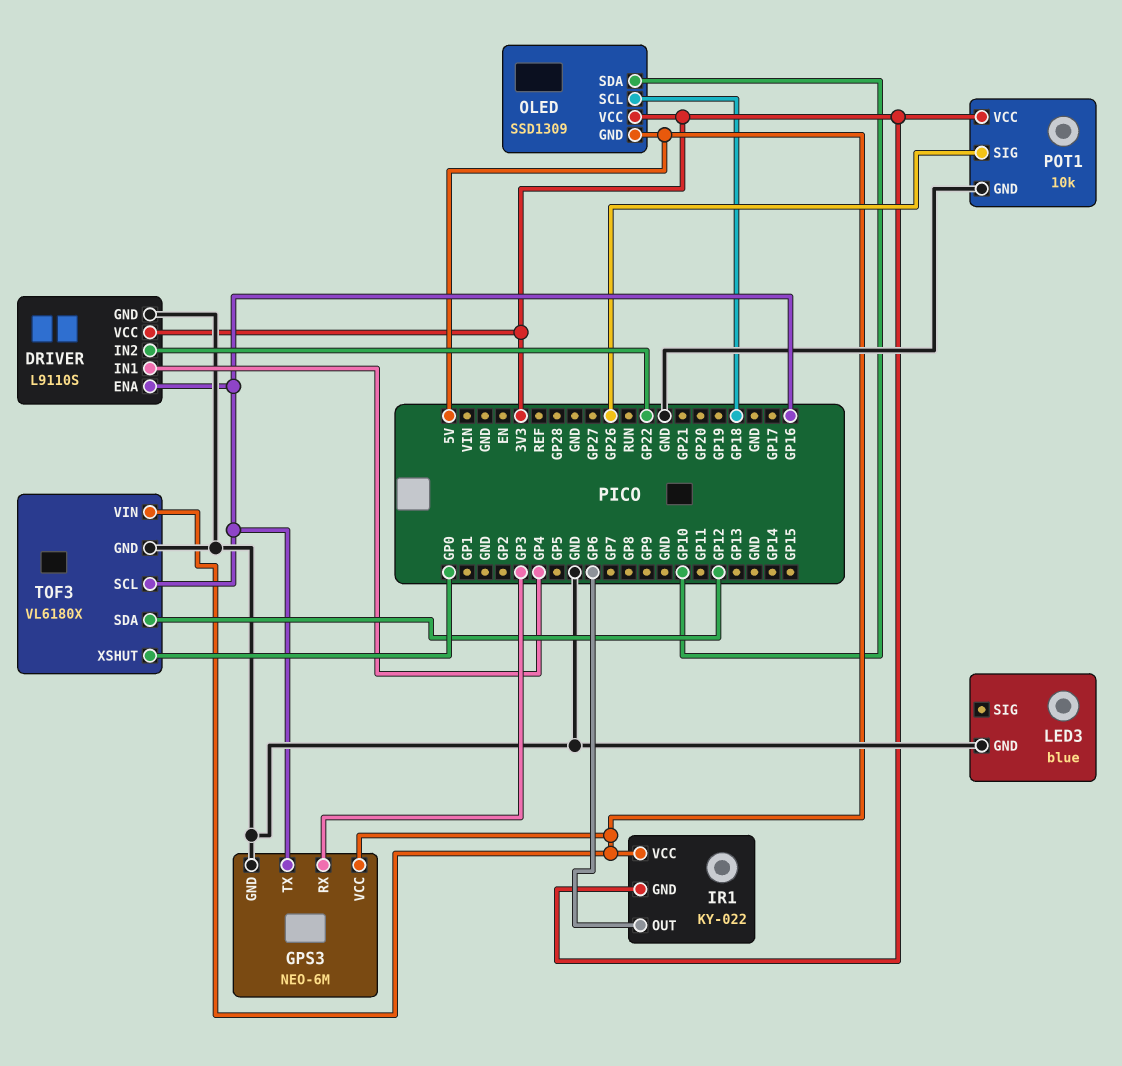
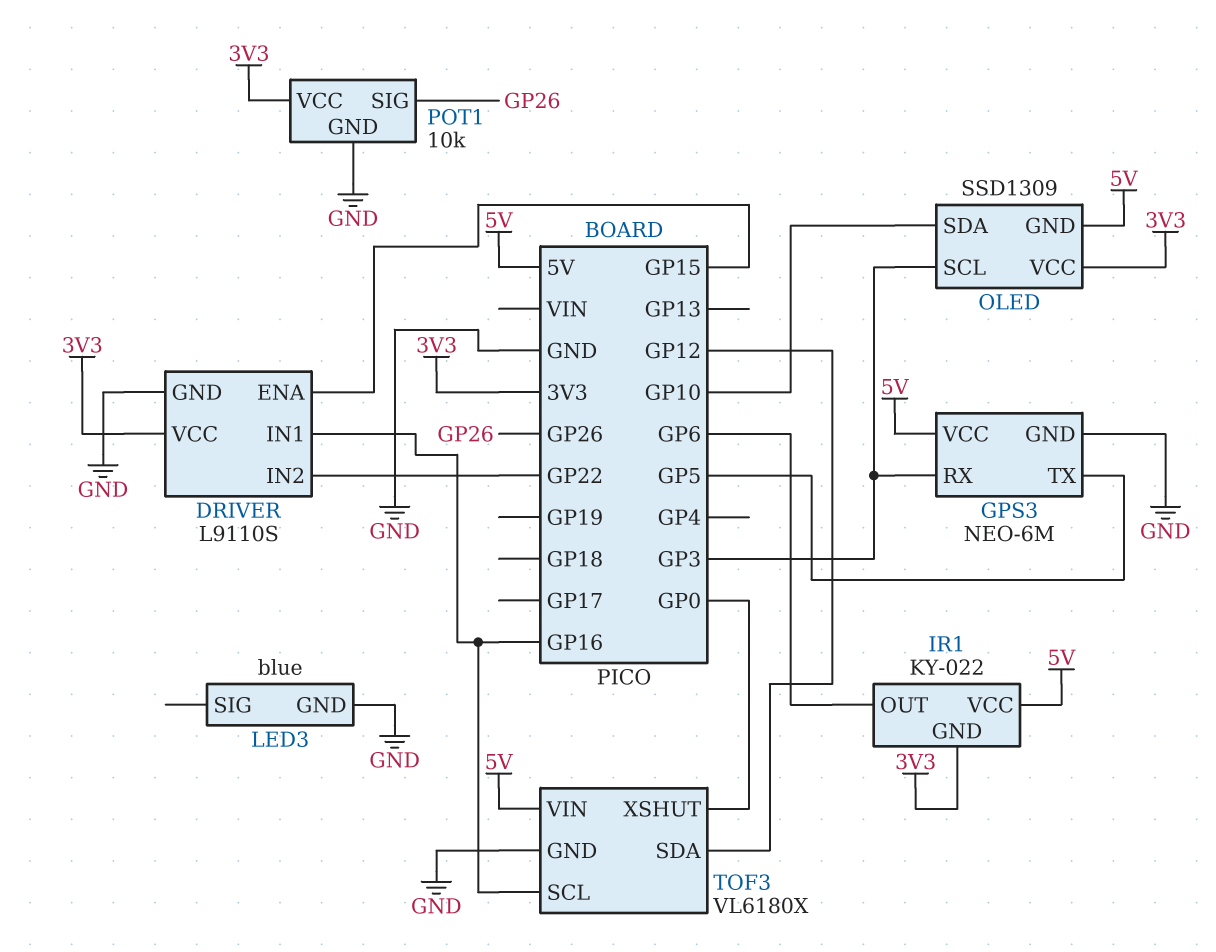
DRIVER pin ENA: GP16 -> GP15
DRIVER pin IN1: GP4 -> GP16
GPS3 pin TX: GP16 -> GP5
OLED pin SCL: GP18 -> GP3

